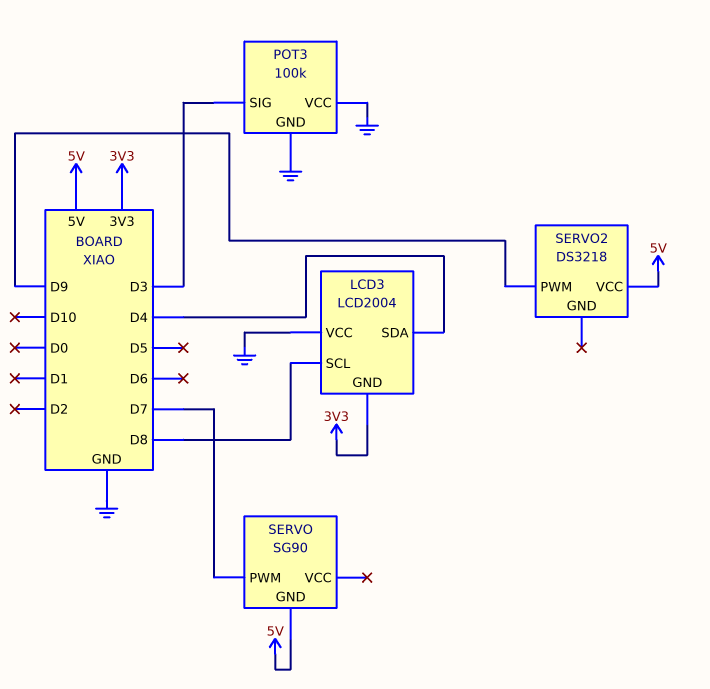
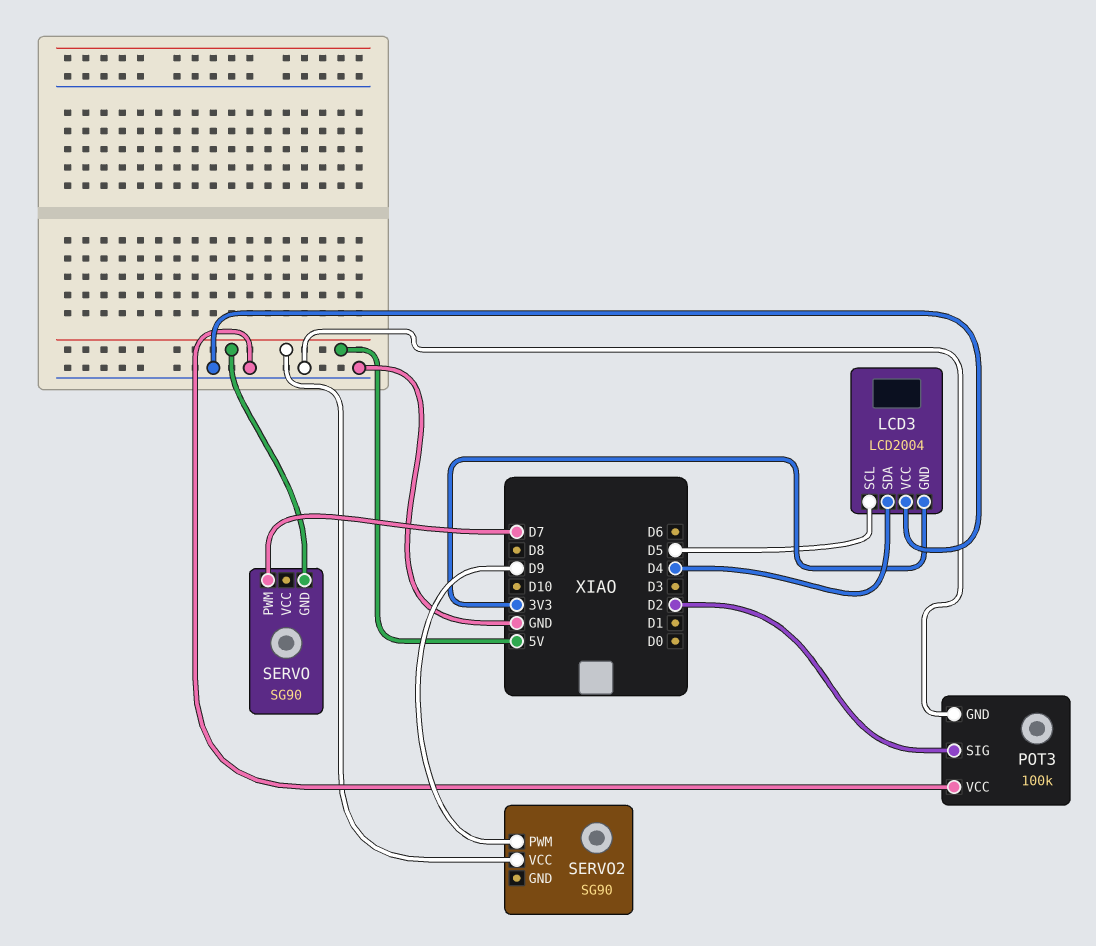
LCD3 pin SCL: D8 -> D5
POT3 pin SIG: D3 -> D2
SERVO2: DS3218 -> SG90

